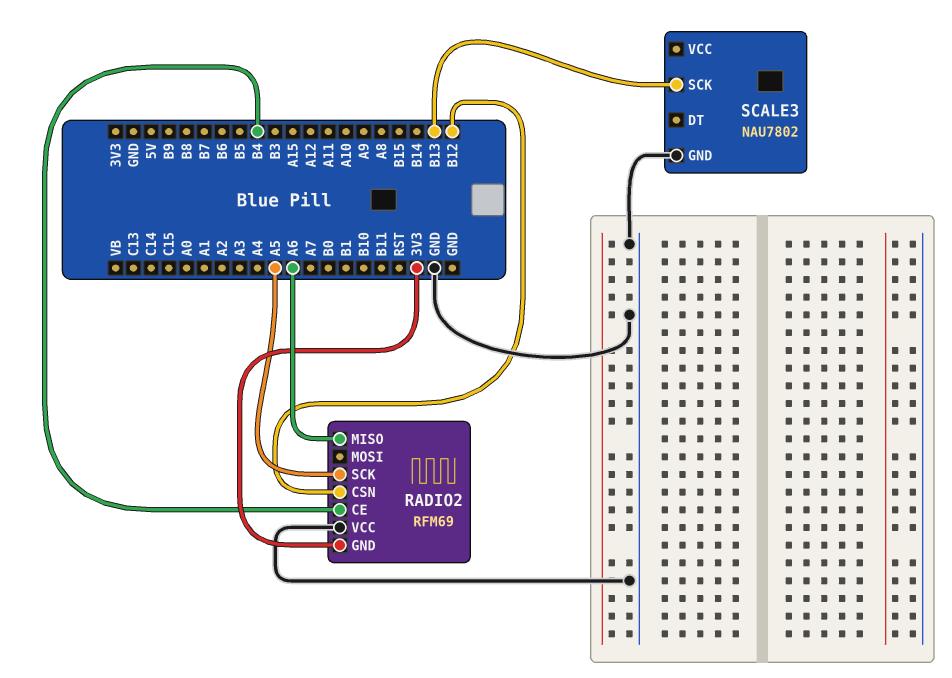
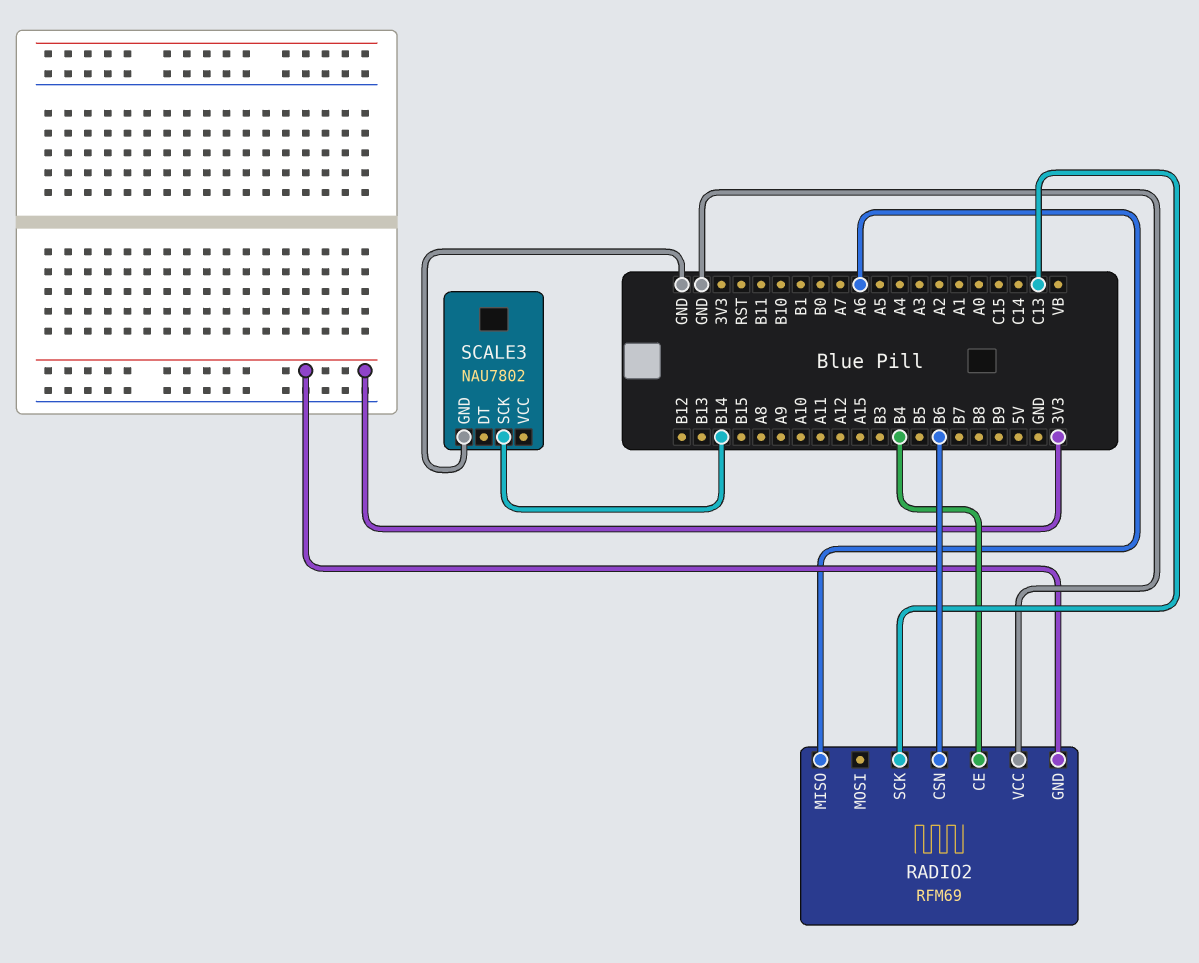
RADIO2 pin CSN: B12 -> B6
RADIO2 pin SCK: A5 -> C13
SCALE3 pin SCK: B13 -> B14

